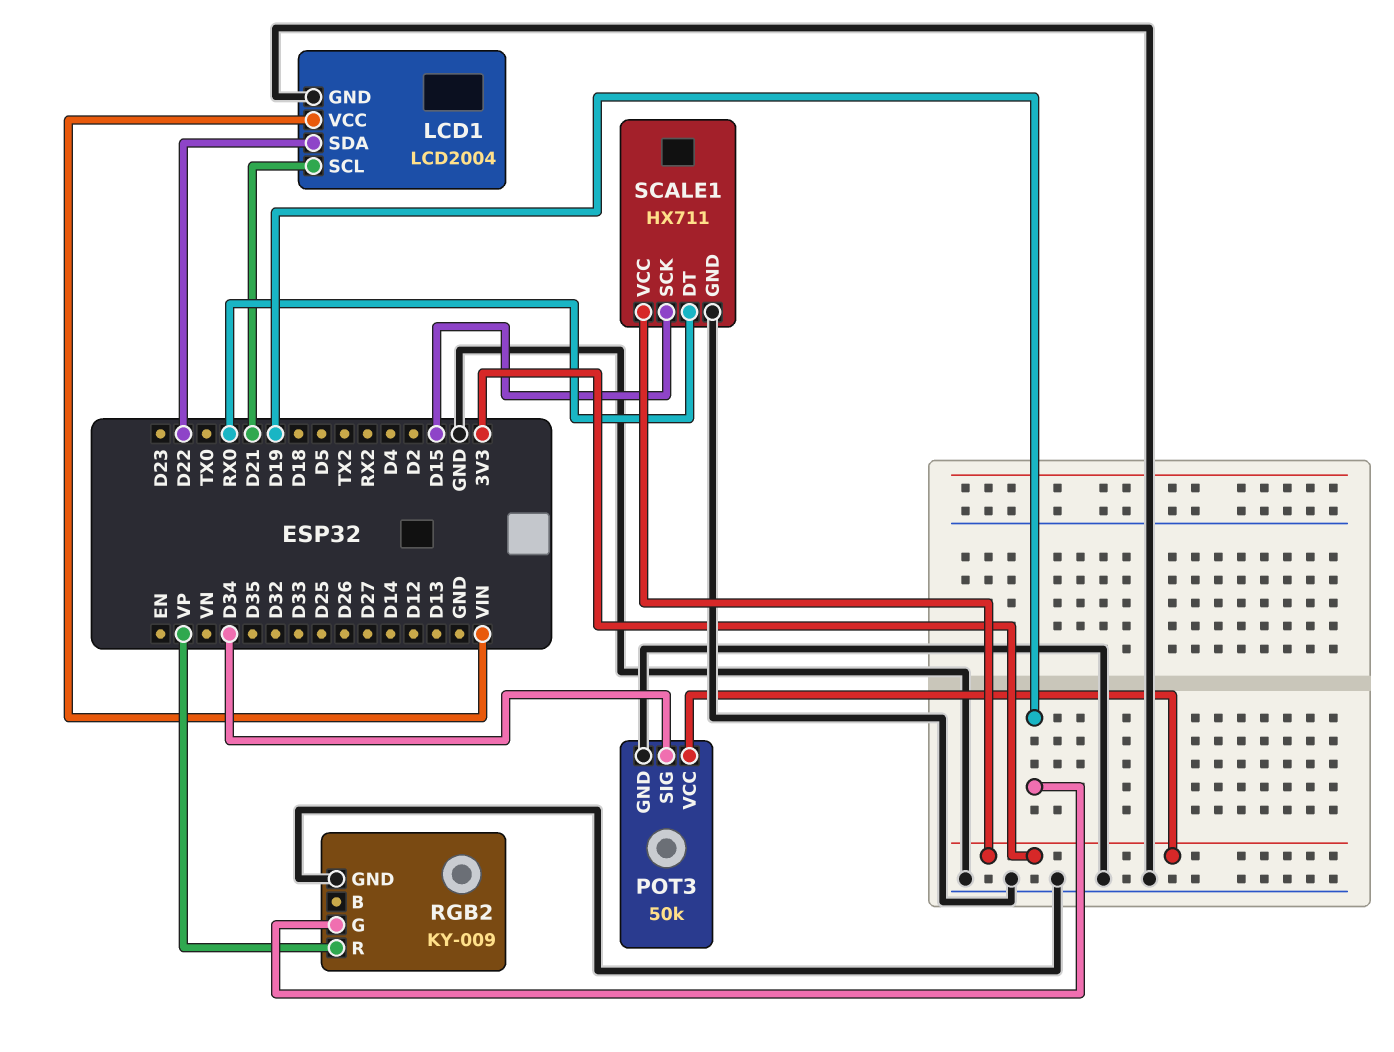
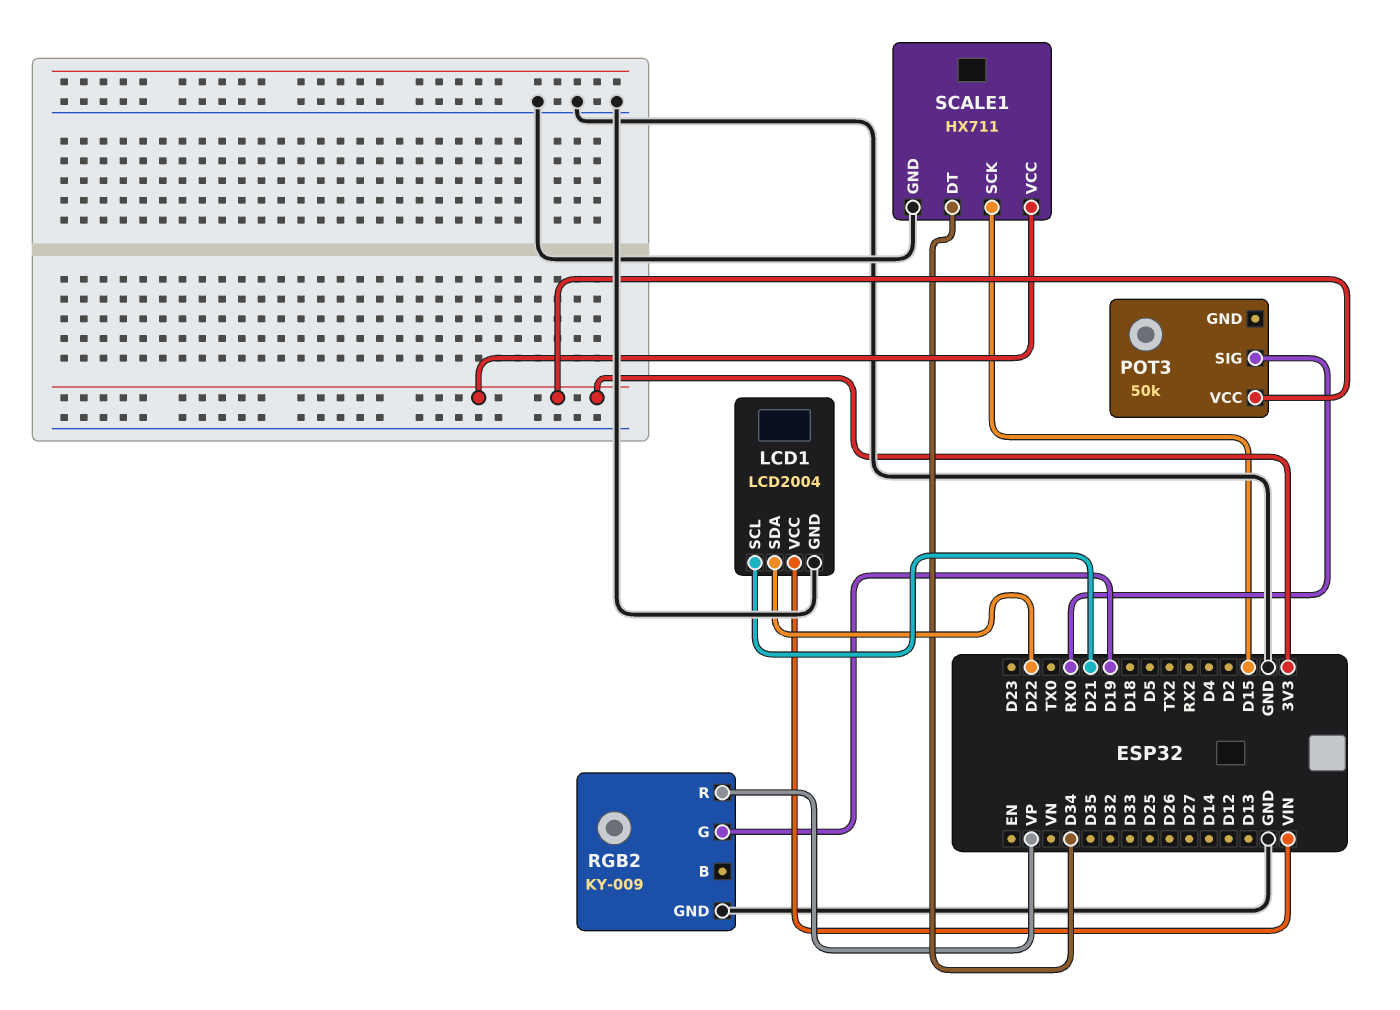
POT3 pin GND: GND -> none
POT3 pin SIG: D34 -> RX0
SCALE1 pin DT: RX0 -> D34

